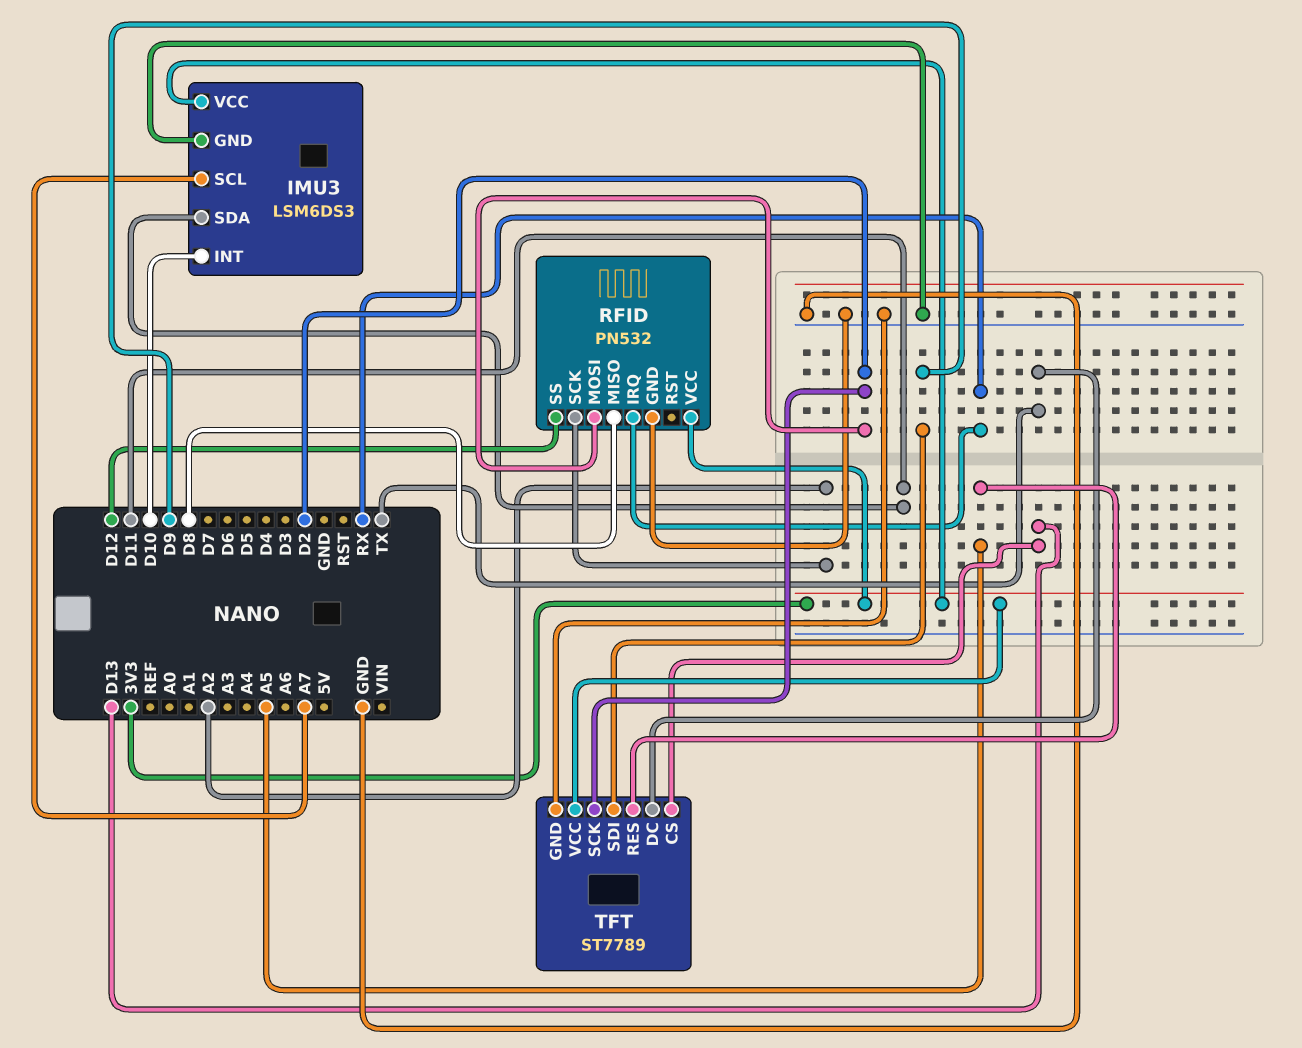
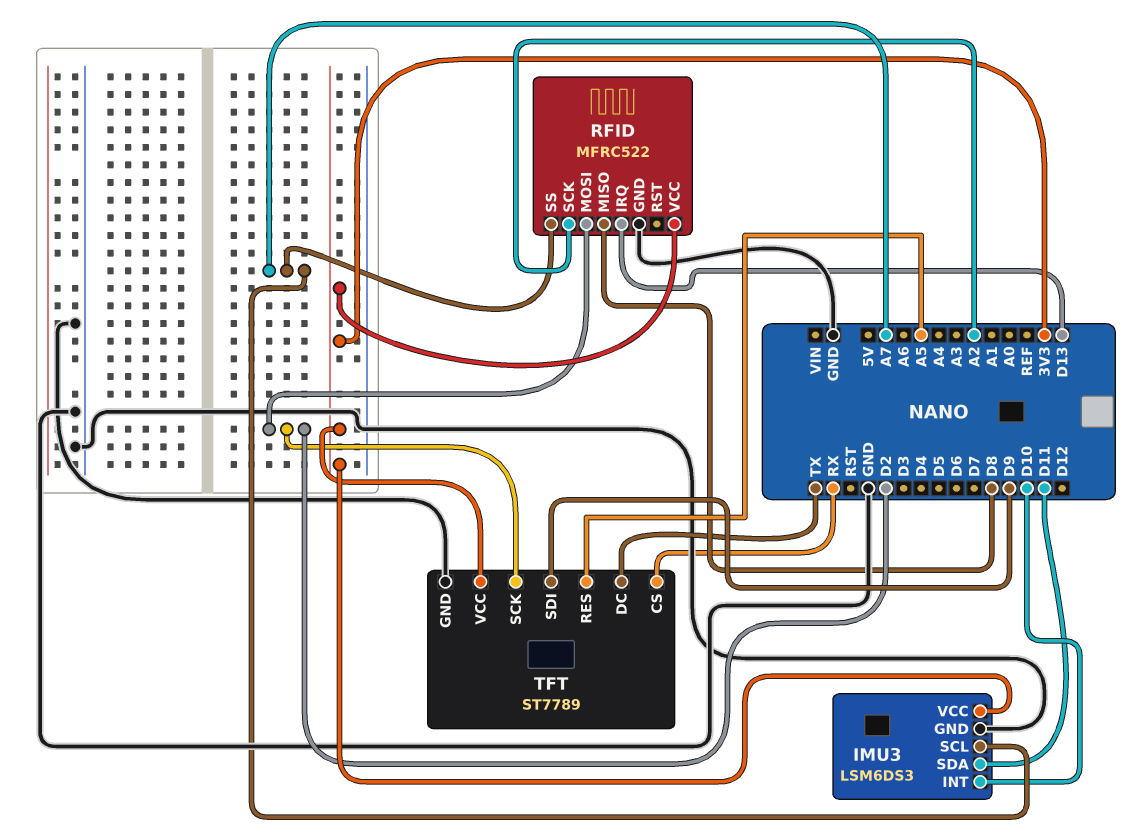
RFID: PN532 -> MFRC522
RFID pin IRQ: RX -> D13
RFID pin SS: D12 -> A7
TFT pin CS: D13 -> RX

